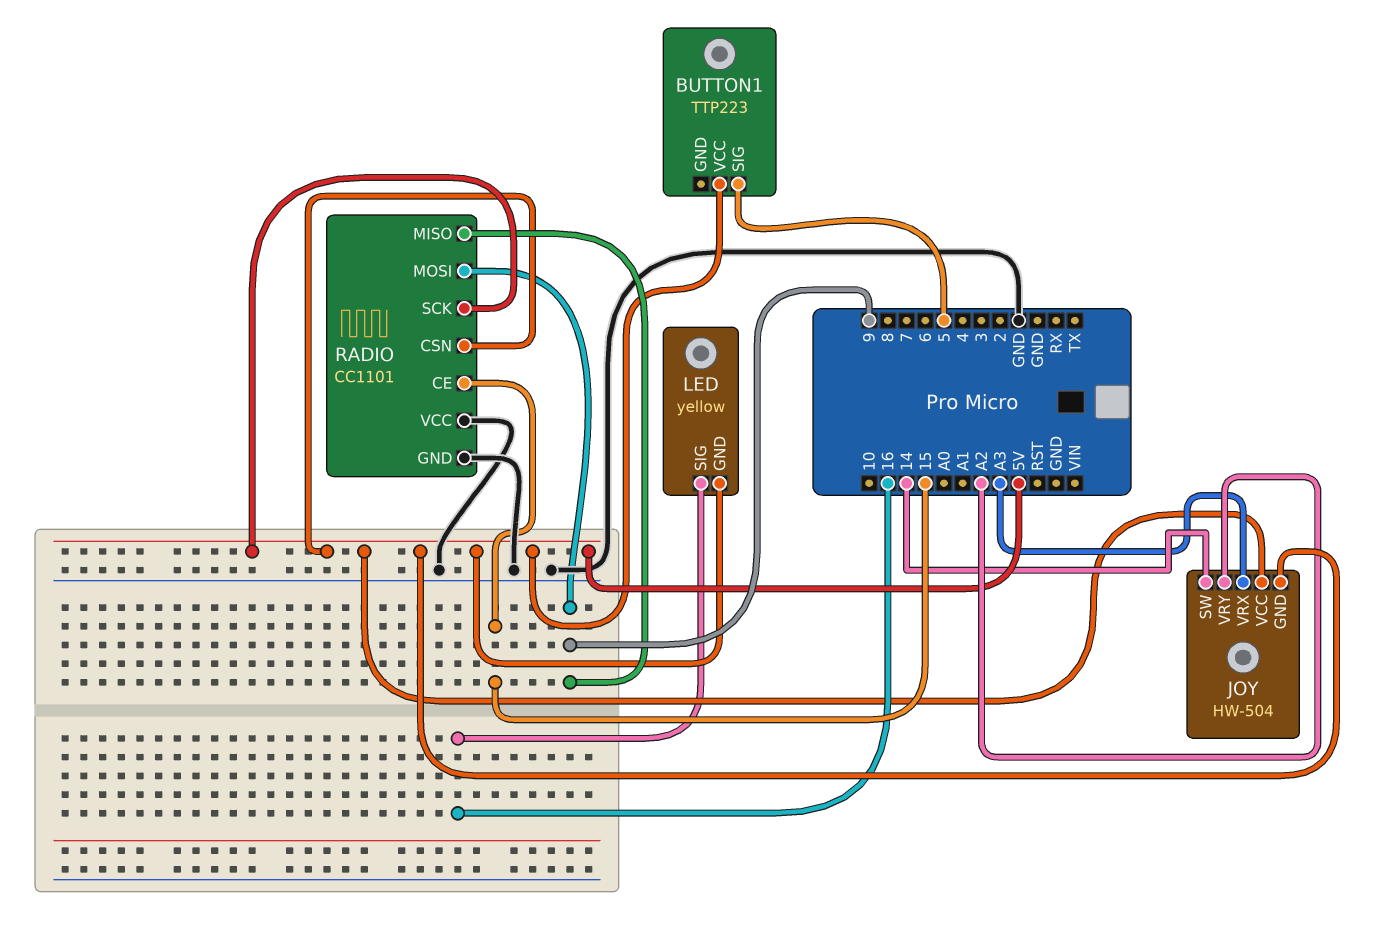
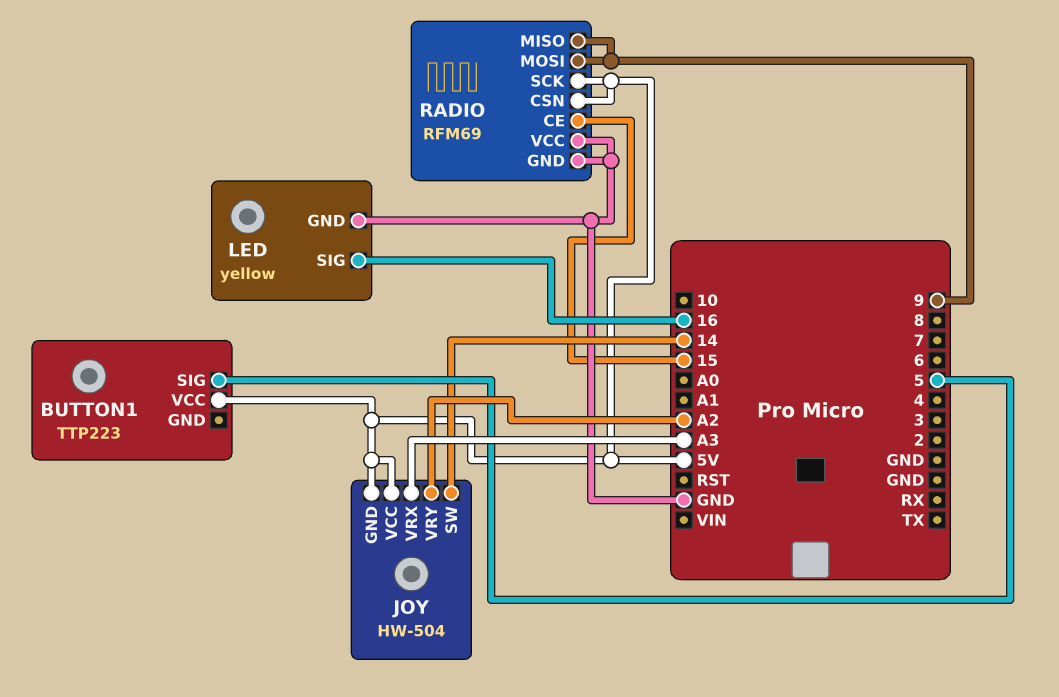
LED pin GND: 5V -> GND
RADIO: CC1101 -> RFM69

